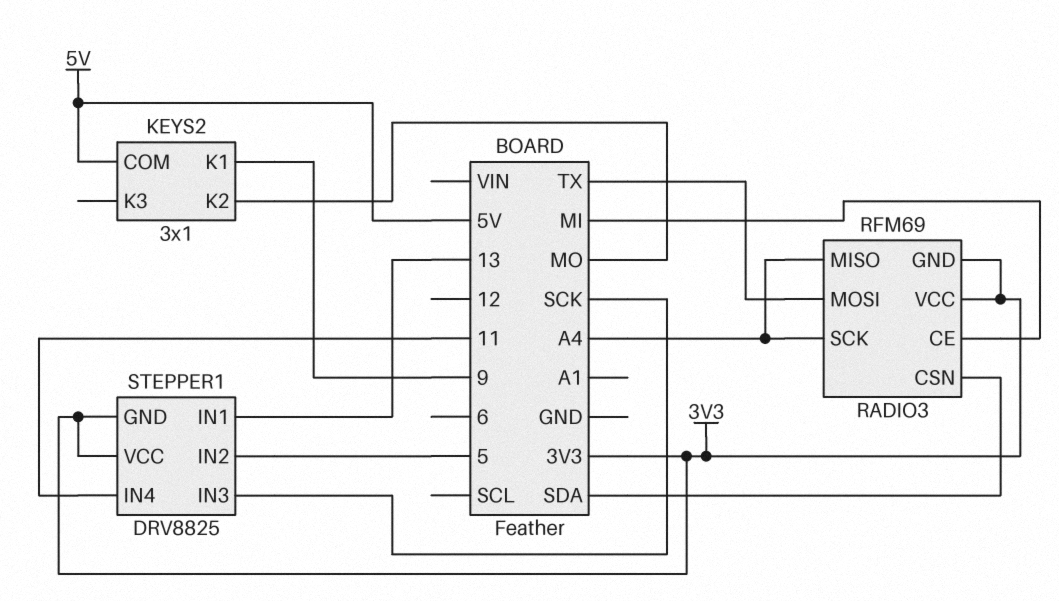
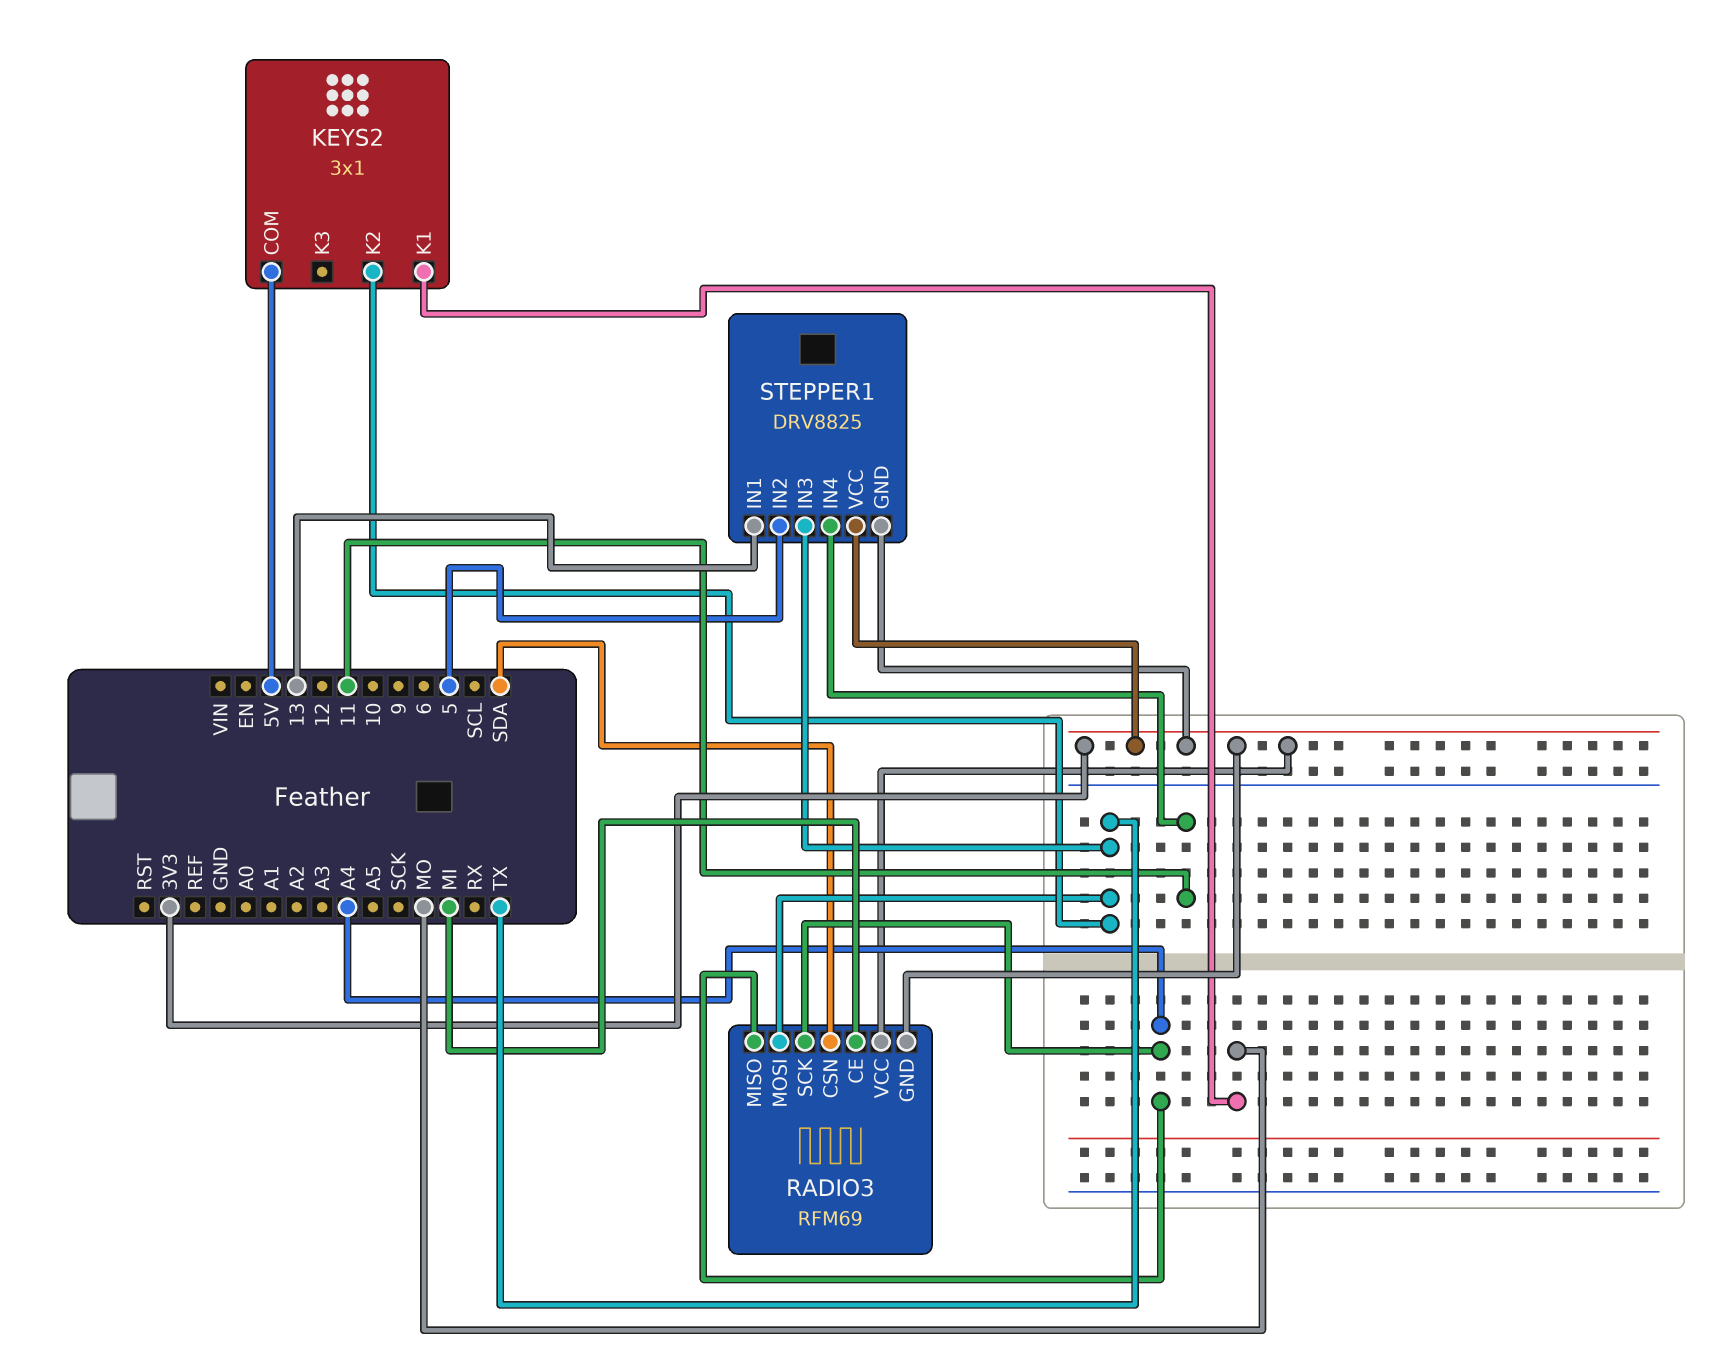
KEYS2 pin K1: 9 -> MO
KEYS2 pin K2: MO -> TX
STEPPER1 pin IN3: SCK -> TX

